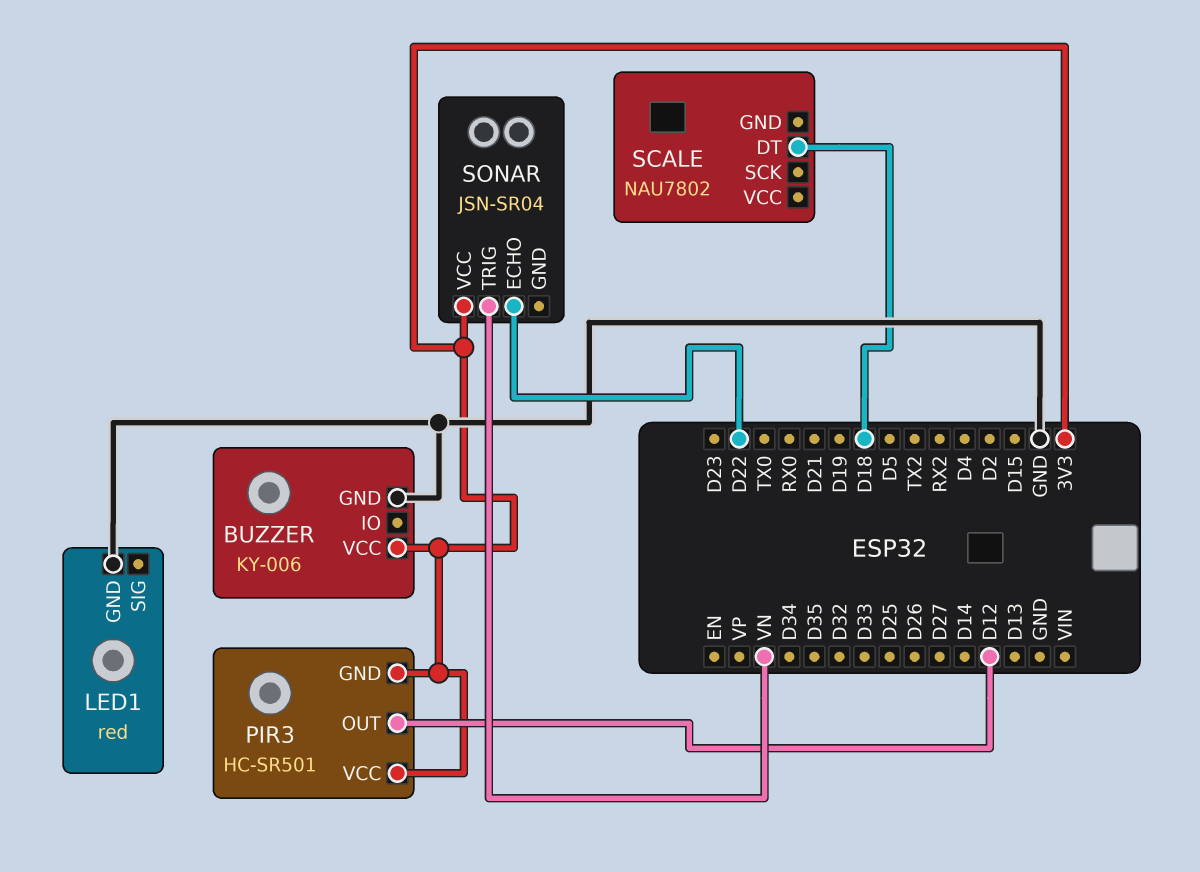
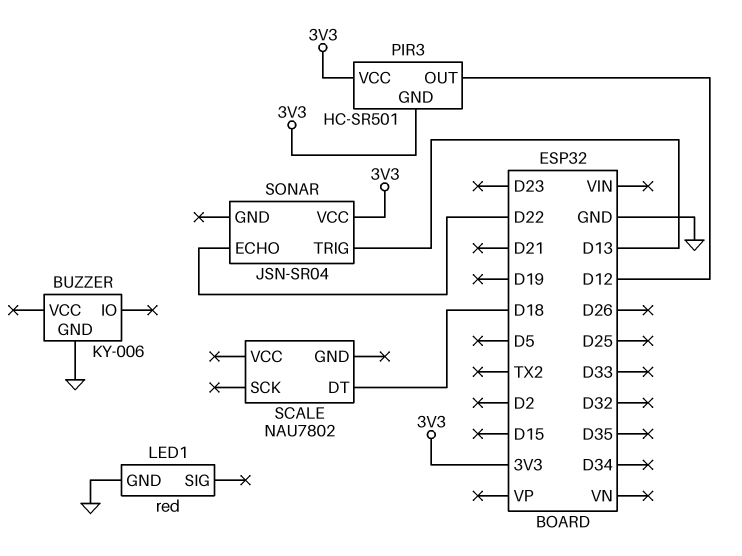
BUZZER pin VCC: 3V3 -> none
SONAR pin TRIG: VN -> D13

